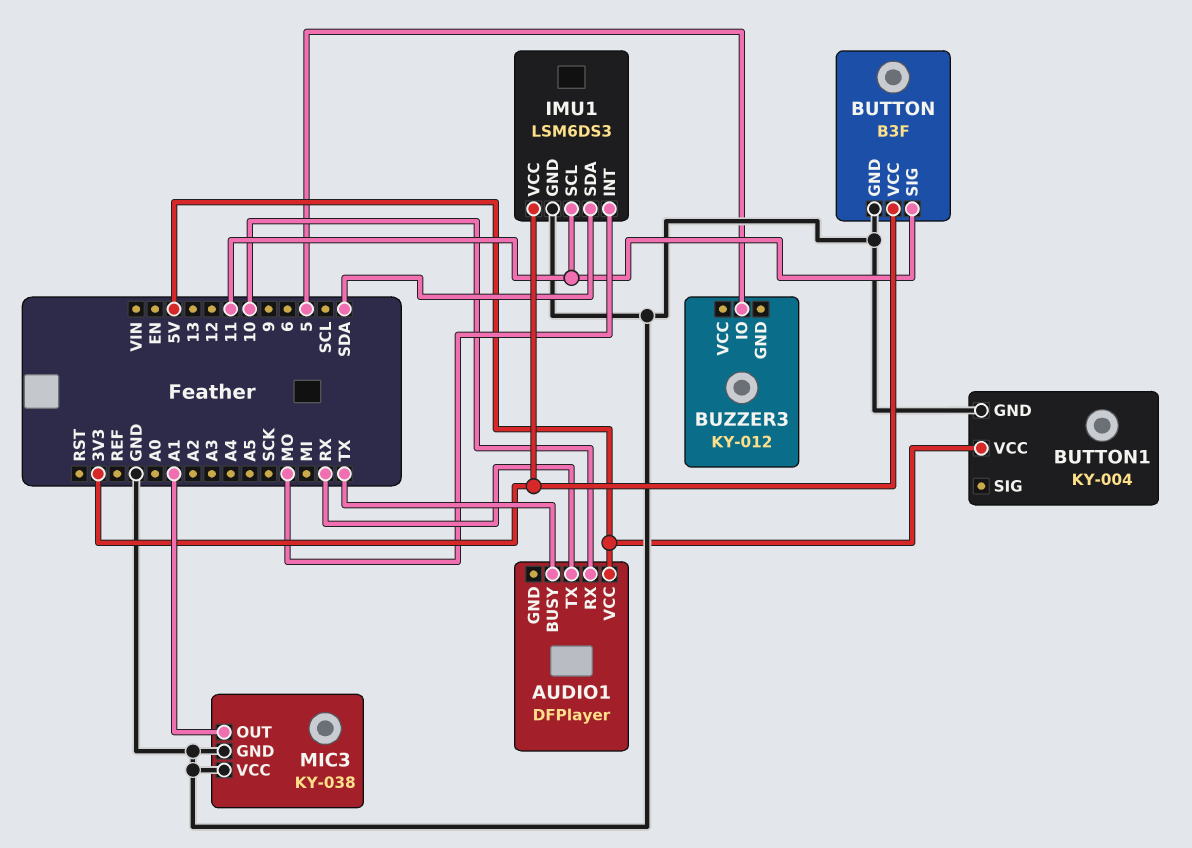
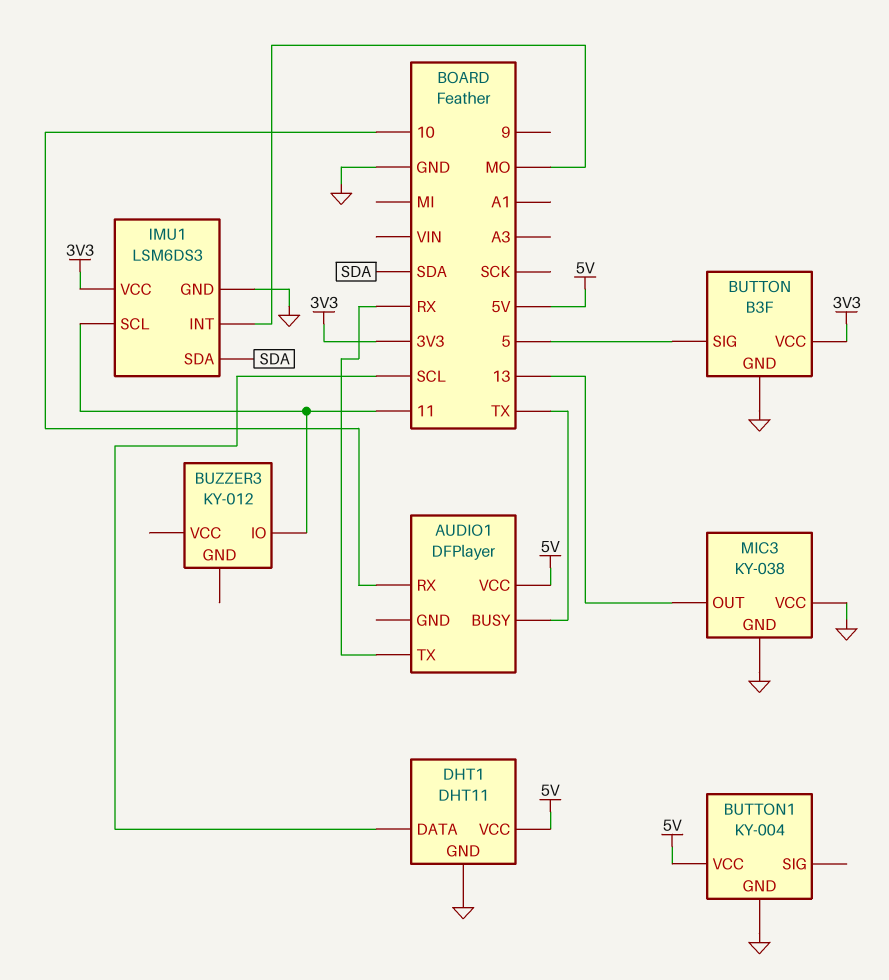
BUTTON pin SIG: 11 -> 5
BUZZER3 pin IO: 5 -> 11
DHT1: none -> DHT11
DHT1 pin DATA: none -> SCL
DHT1 pin GND: none -> GND
DHT1 pin VCC: none -> 5V
MIC3 pin OUT: A1 -> 13

